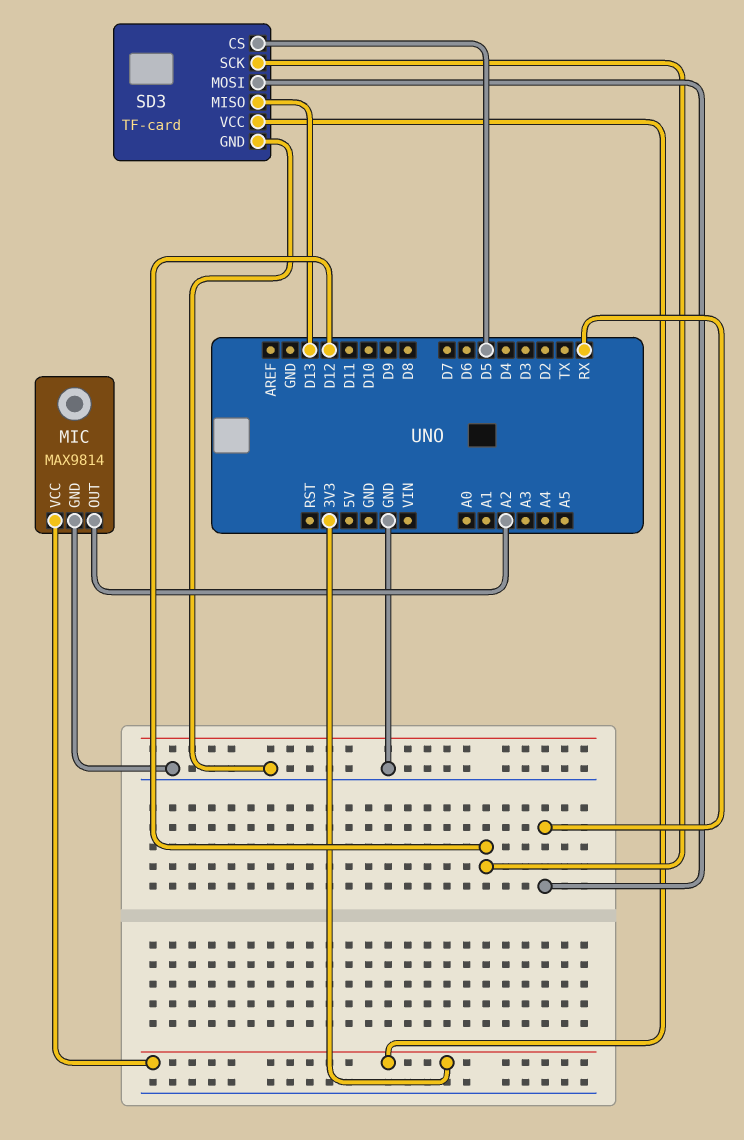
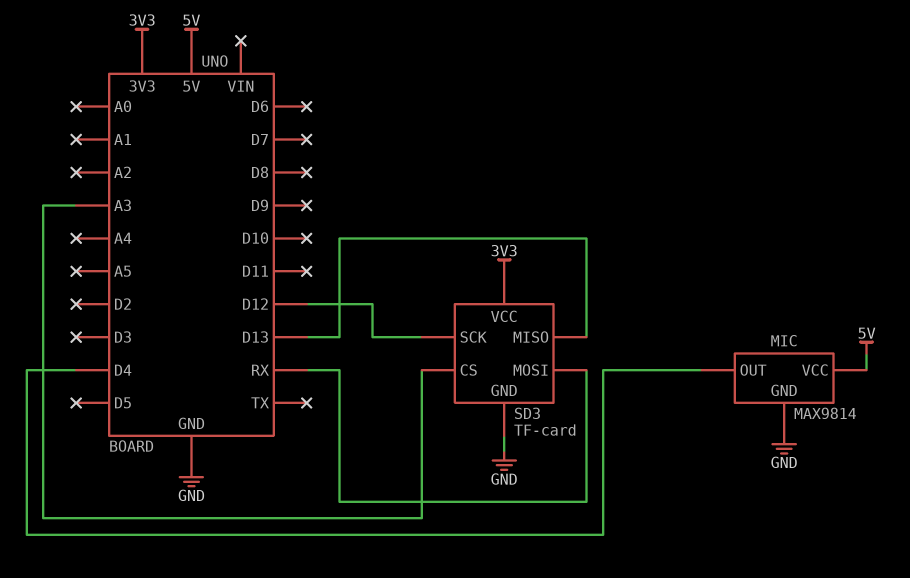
MIC pin OUT: A2 -> D4
MIC pin VCC: 3V3 -> 5V
SD3 pin CS: D5 -> A3

